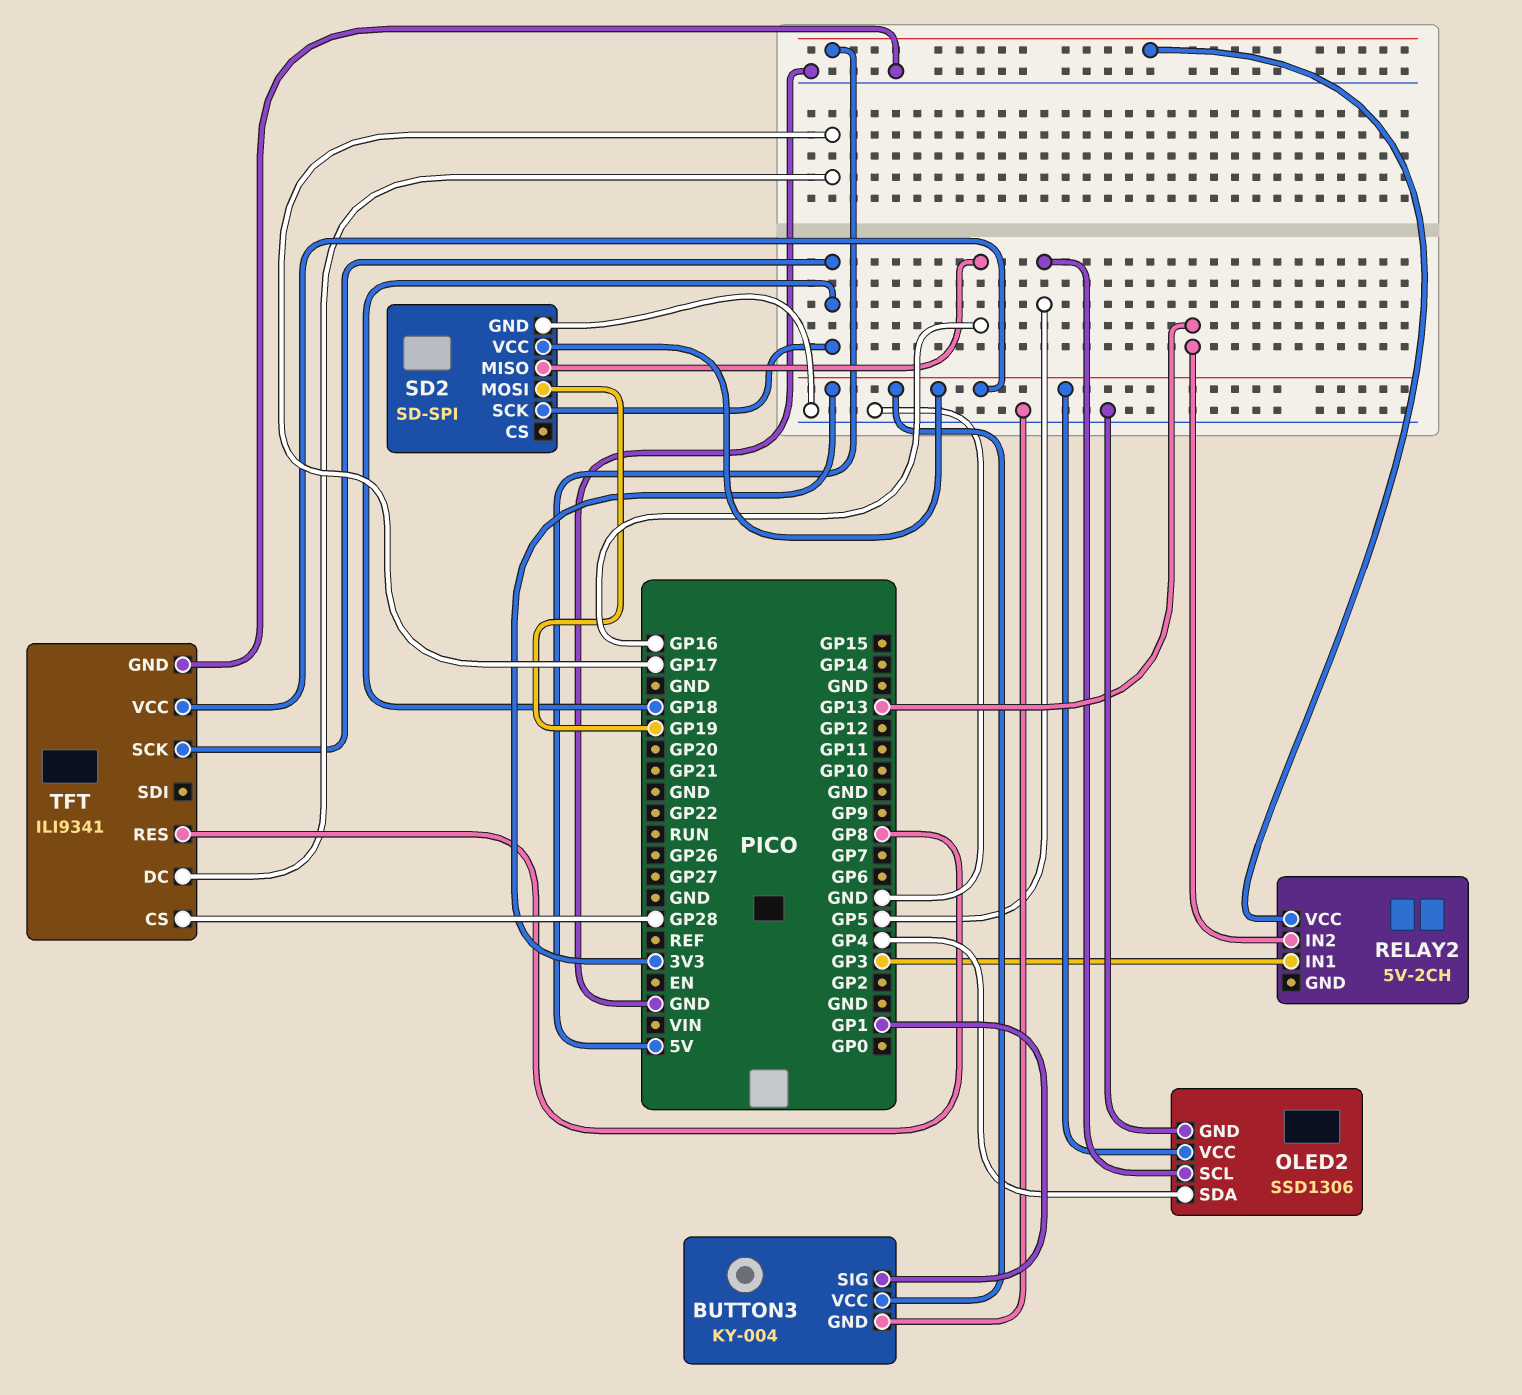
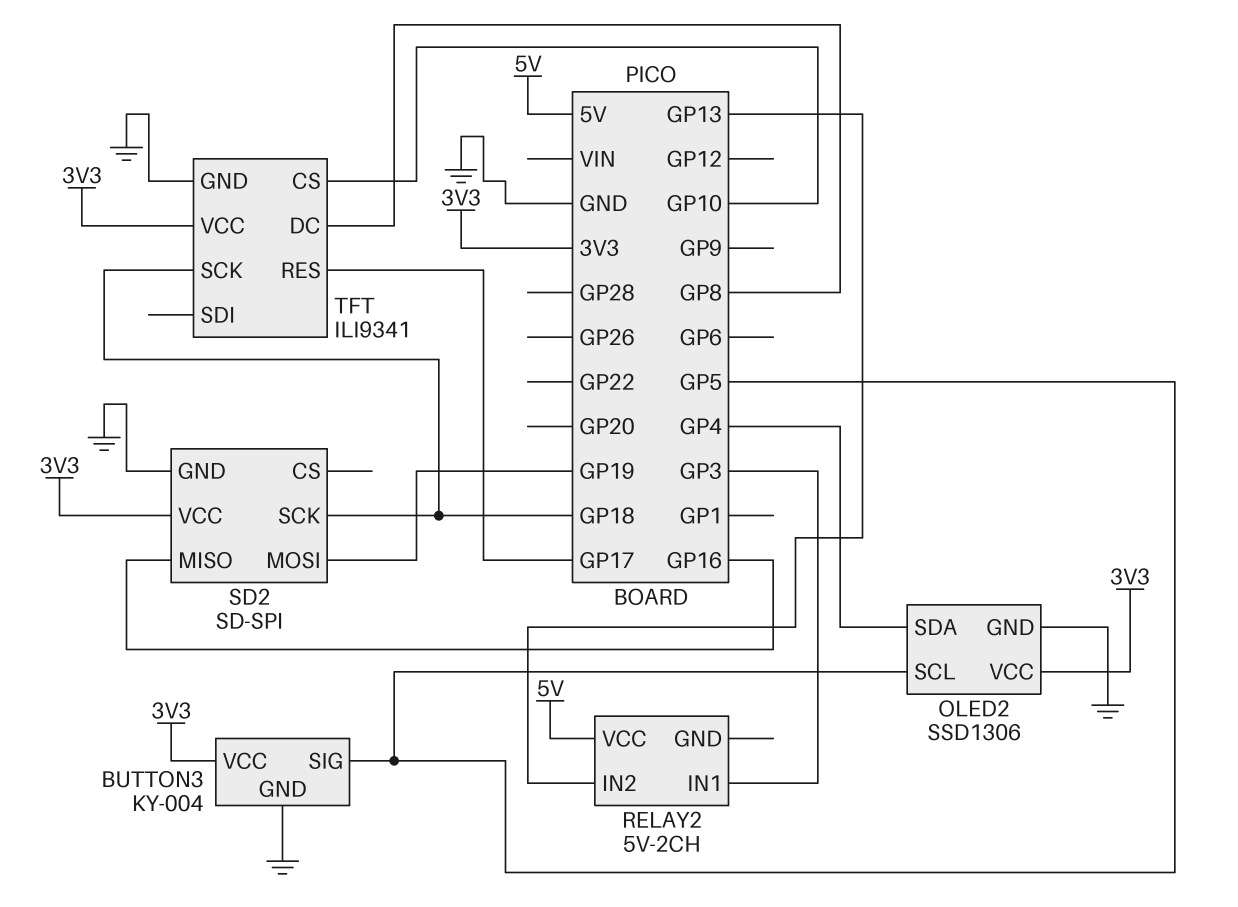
BUTTON3 pin SIG: GP1 -> GP5
TFT pin CS: GP28 -> GP10
TFT pin DC: GP17 -> GP8
TFT pin RES: GP8 -> GP17

